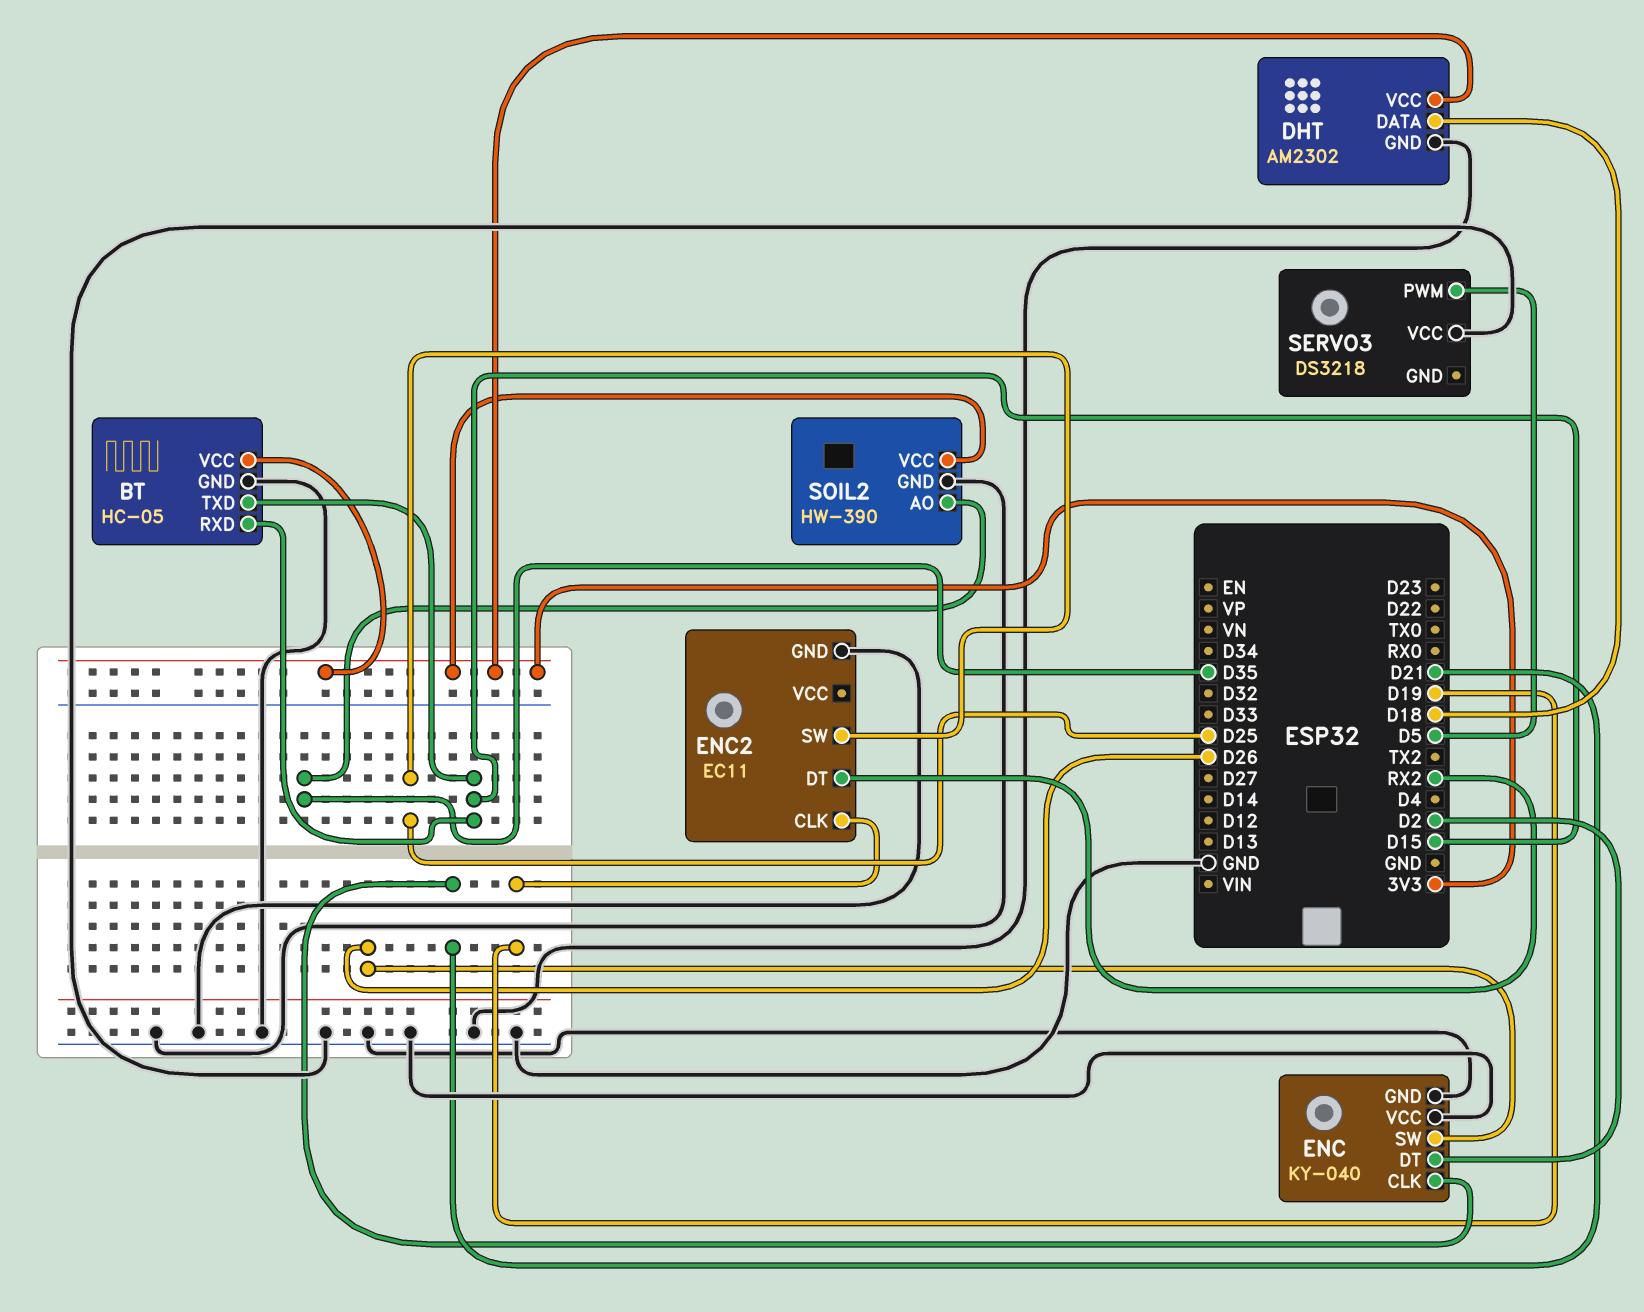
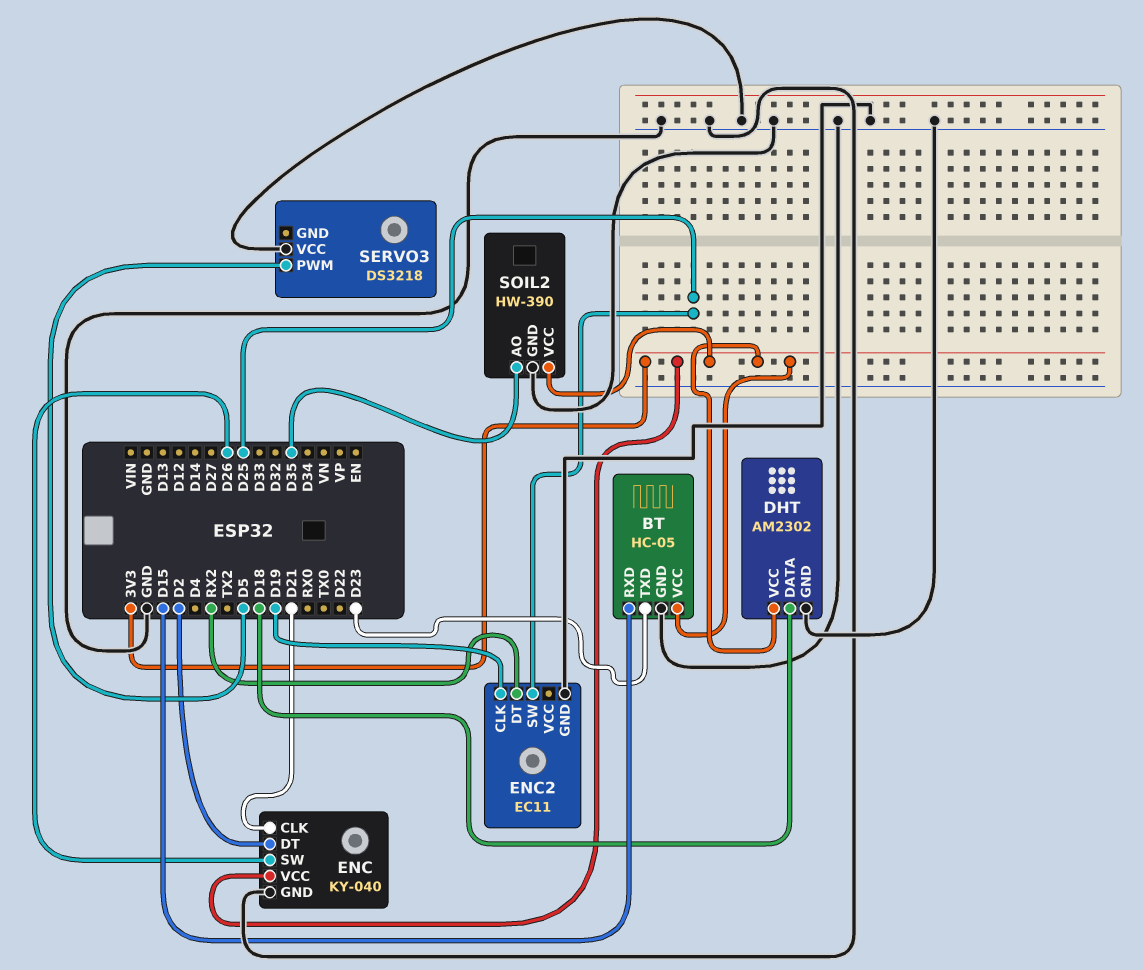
BT pin TXD: D15 -> D23
ENC pin VCC: GND -> 3V3

